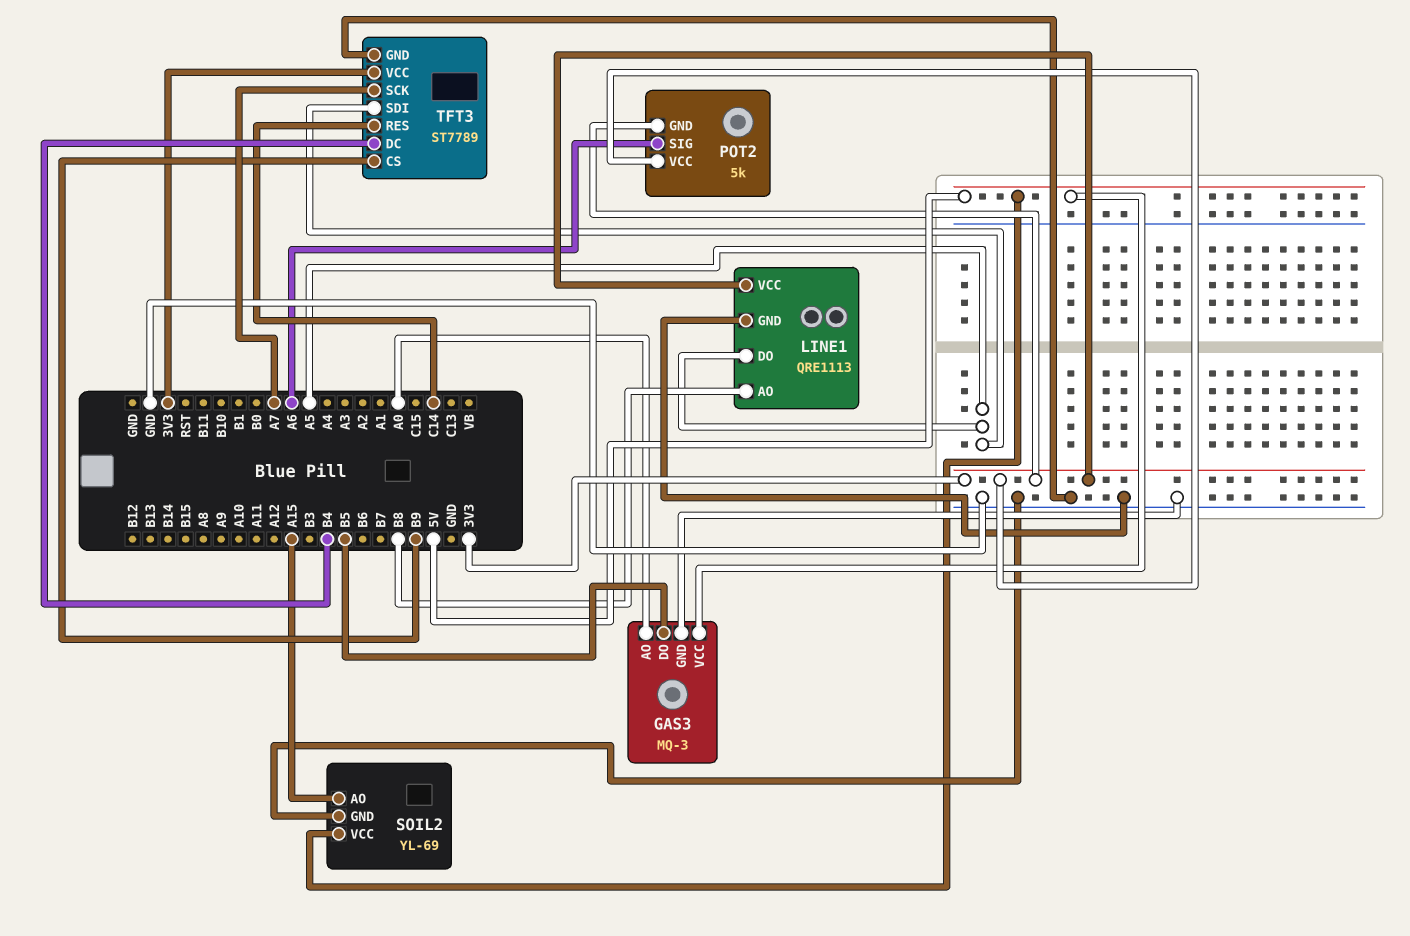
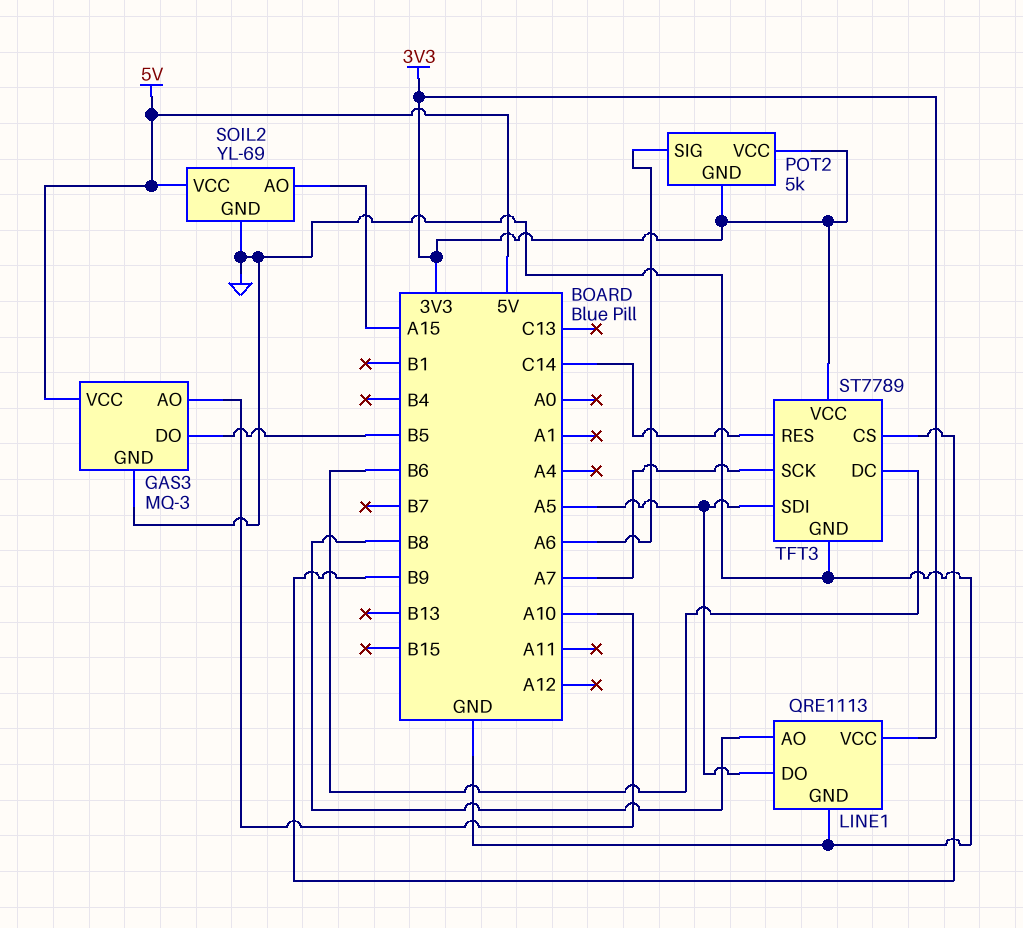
GAS3 pin AO: A0 -> A10
TFT3 pin DC: B4 -> B6

